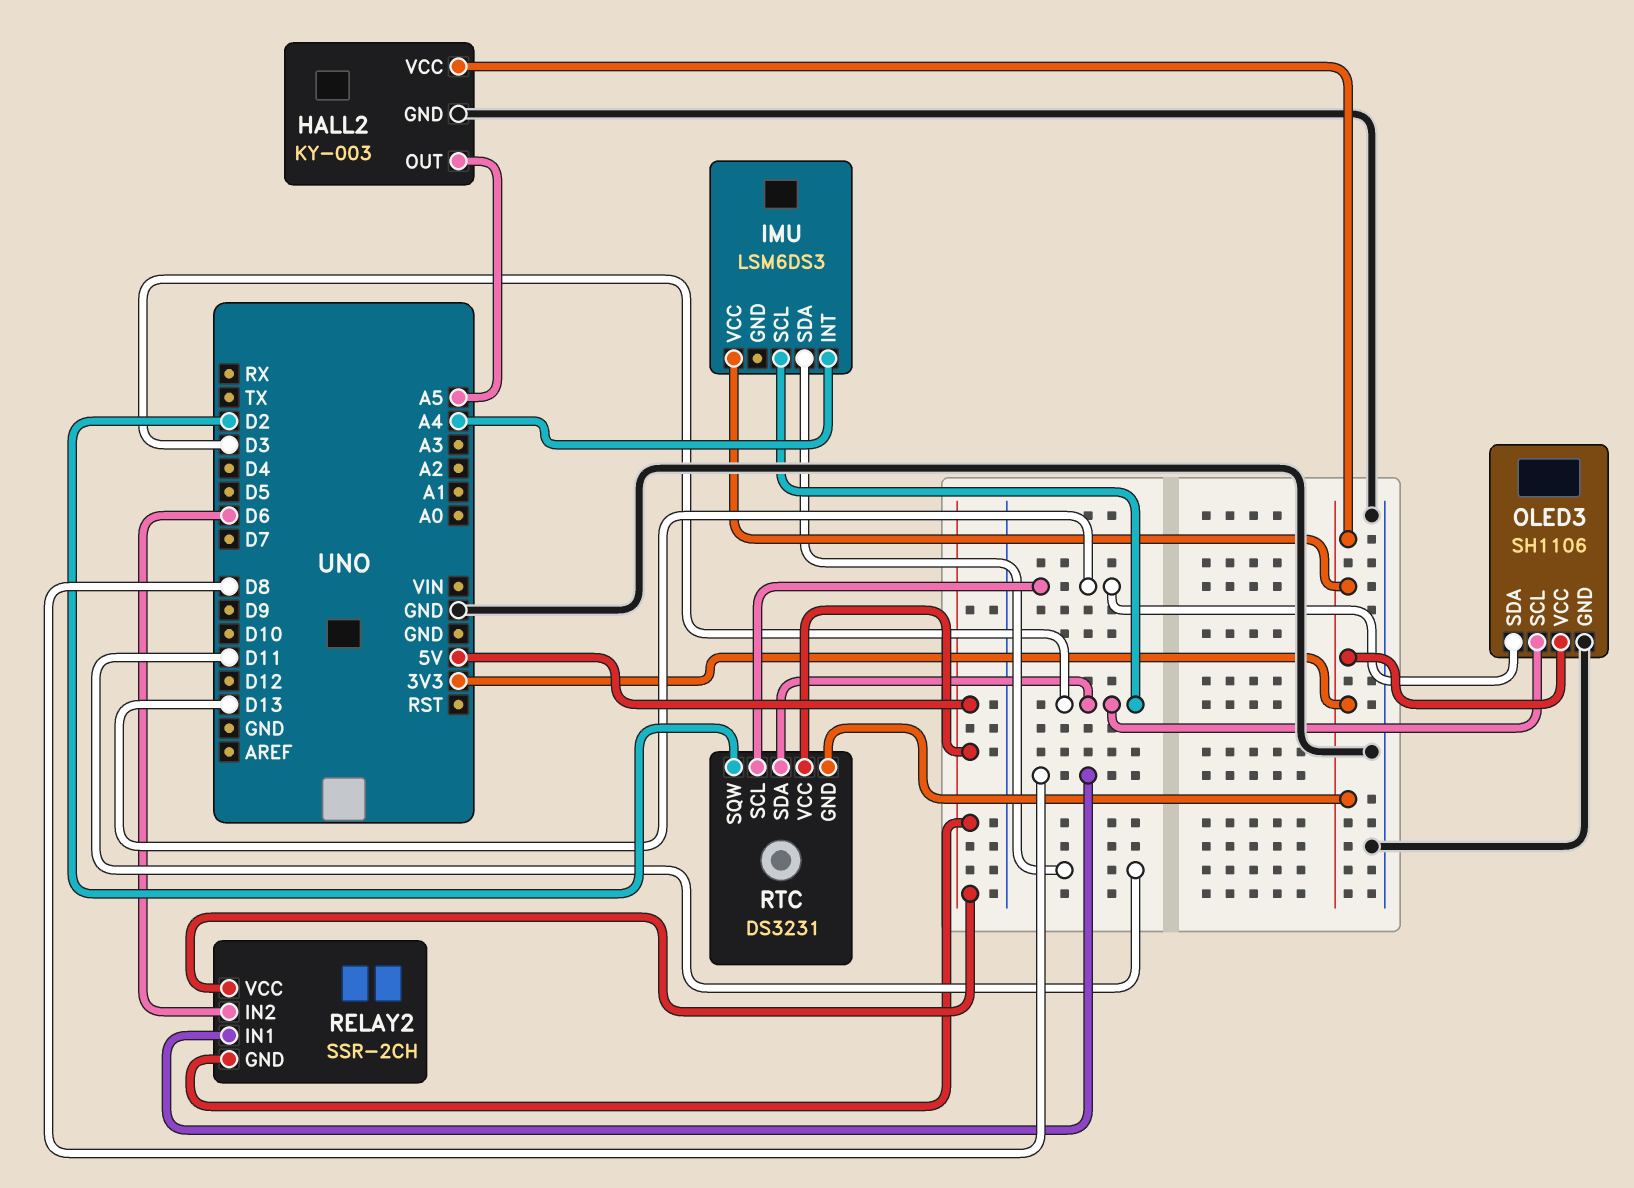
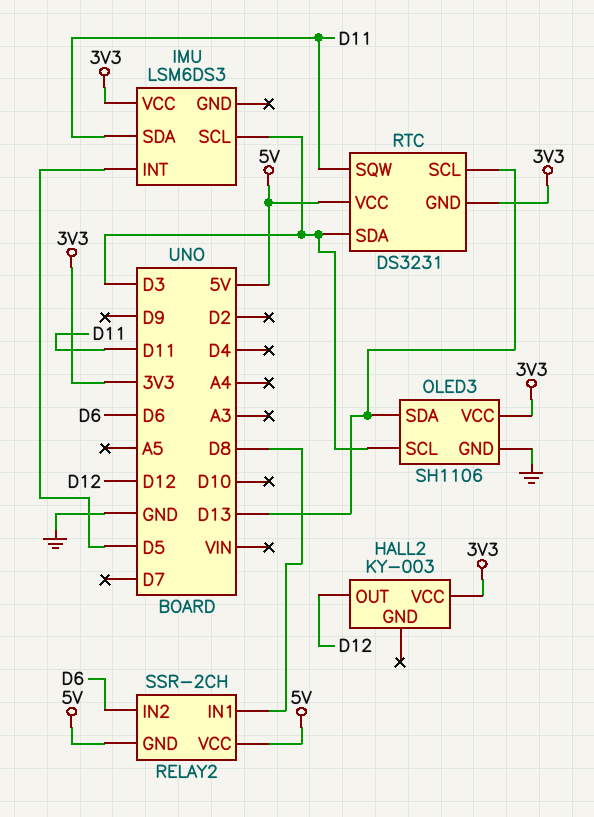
HALL2 pin GND: GND -> none
HALL2 pin OUT: A5 -> D12
IMU pin INT: A4 -> D5
RTC pin SQW: D2 -> D11

